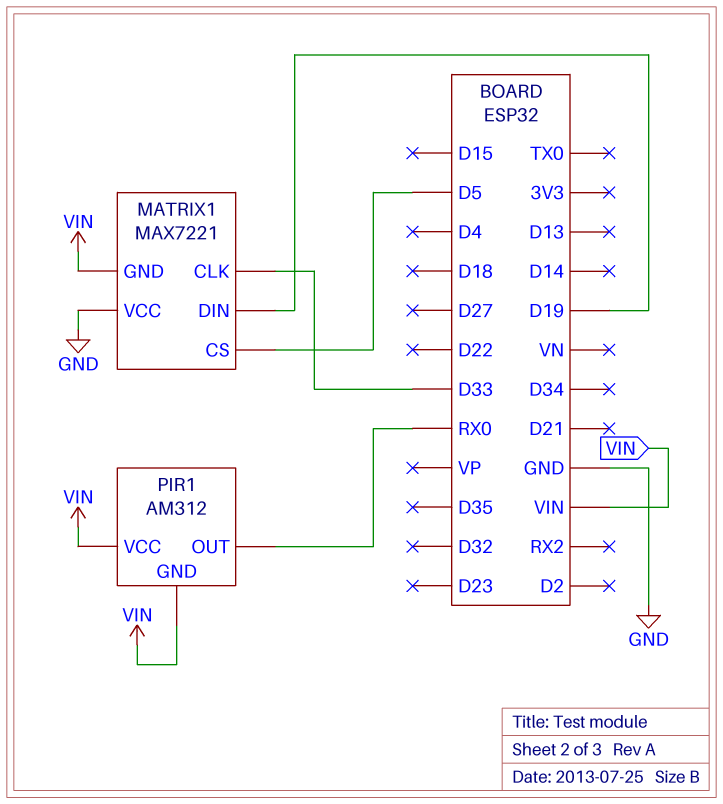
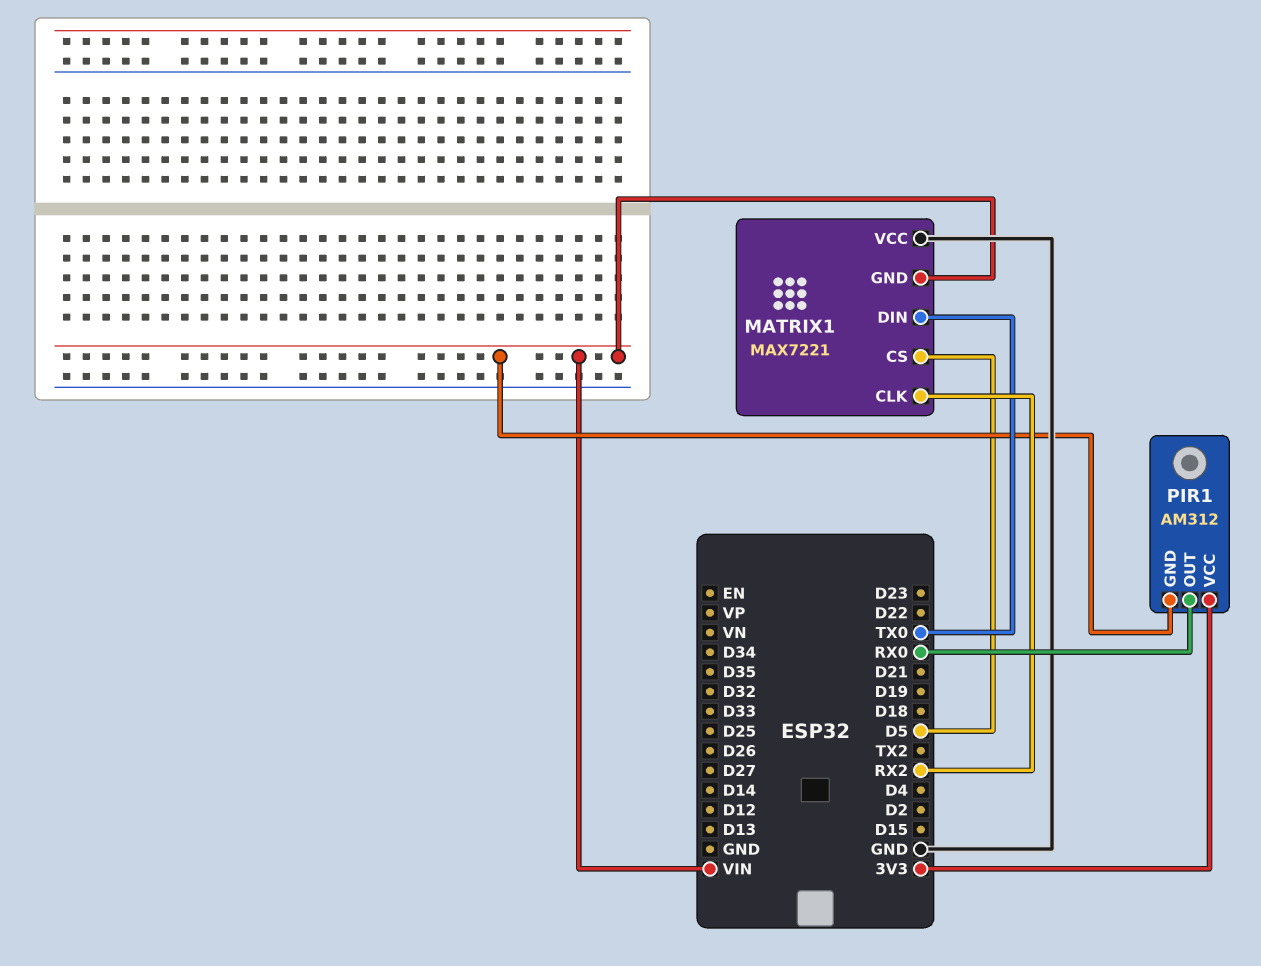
MATRIX1 pin CLK: D33 -> RX2
MATRIX1 pin DIN: D19 -> TX0
PIR1 pin VCC: VIN -> 3V3

